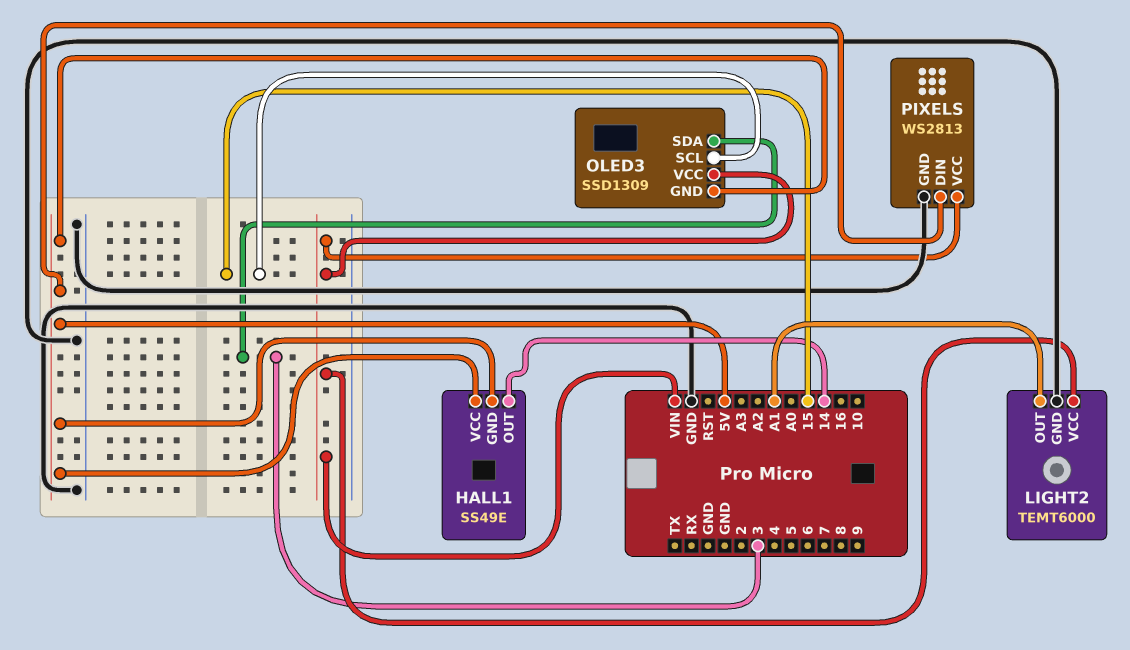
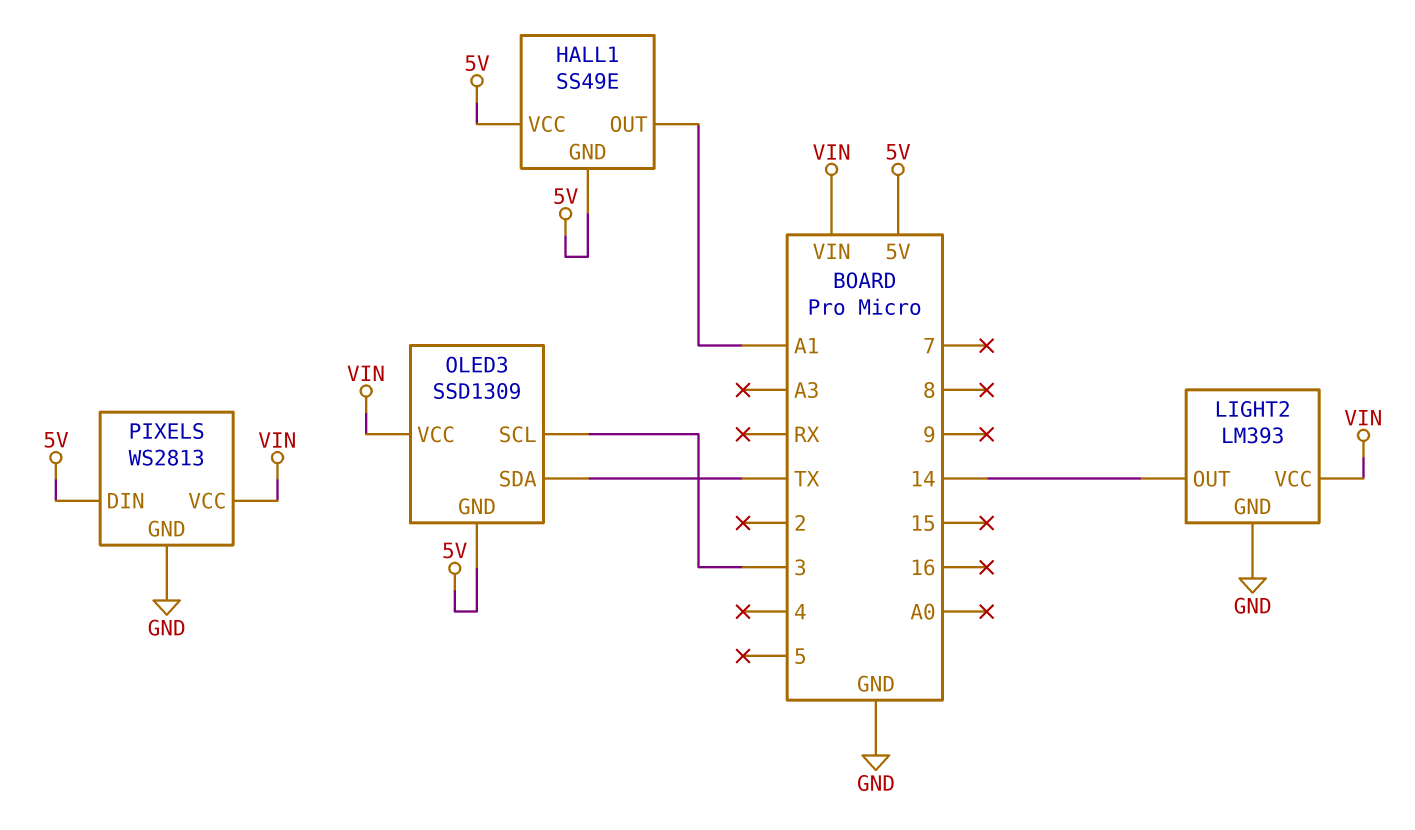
HALL1 pin OUT: 14 -> A1
LIGHT2: TEMT6000 -> LM393
LIGHT2 pin OUT: A1 -> 14
OLED3 pin SCL: 15 -> 3
OLED3 pin SDA: 3 -> TX

